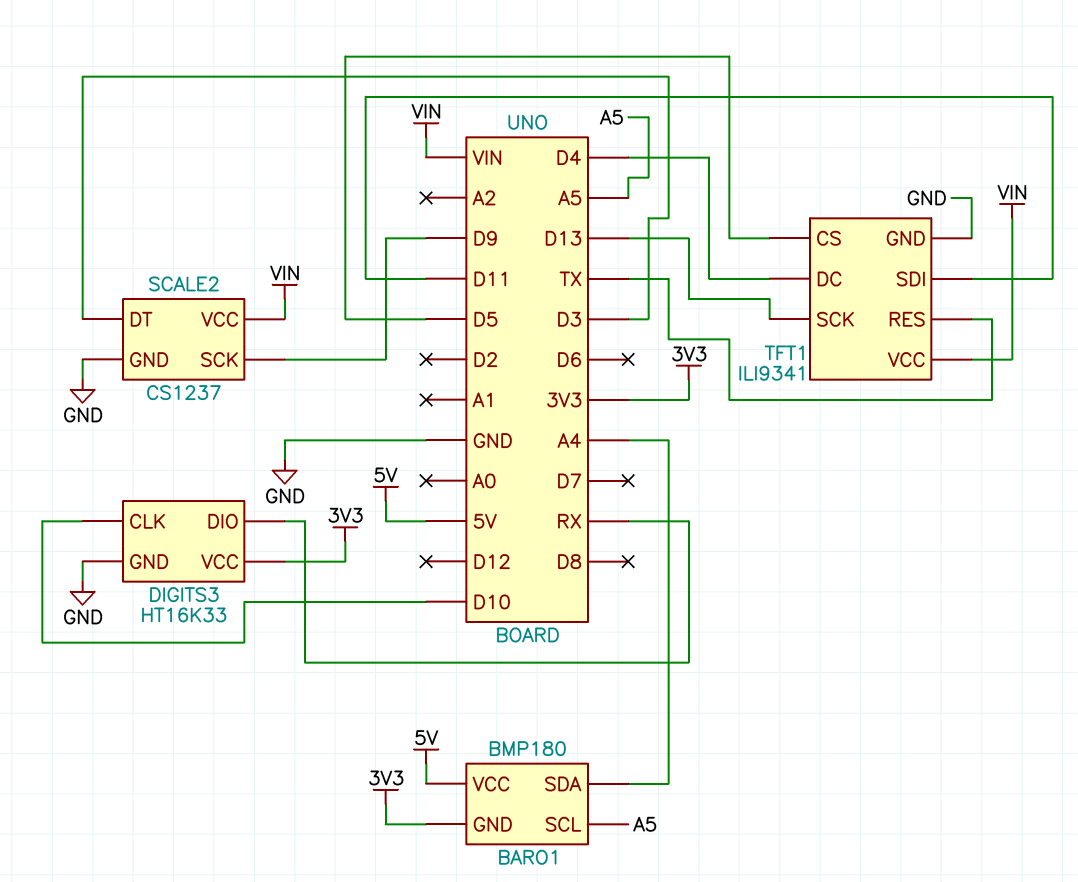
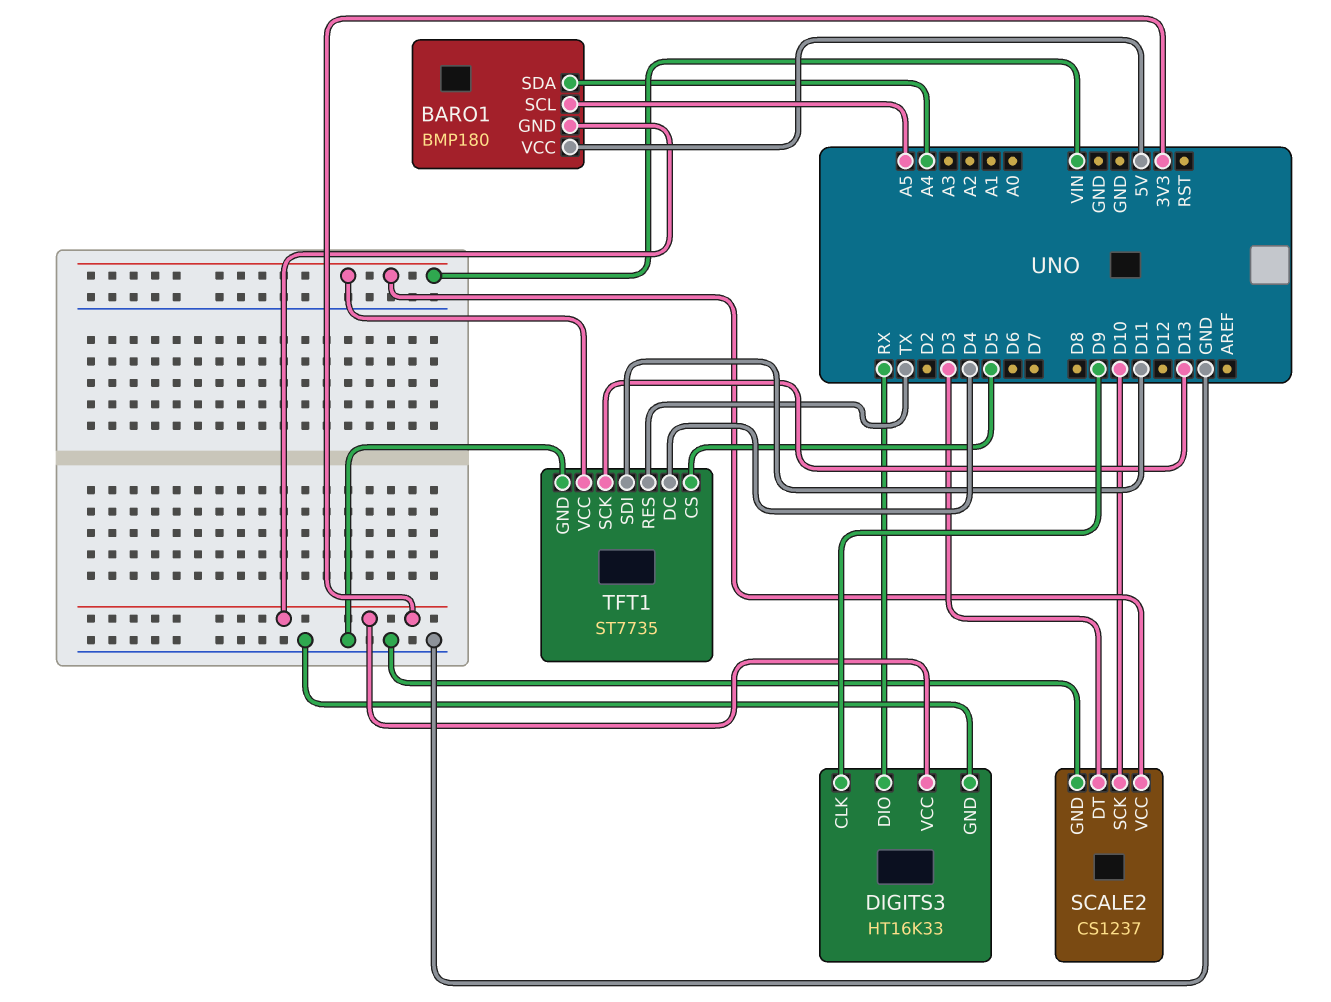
DIGITS3 pin CLK: D10 -> D9
SCALE2 pin SCK: D9 -> D10
TFT1: ILI9341 -> ST7735

